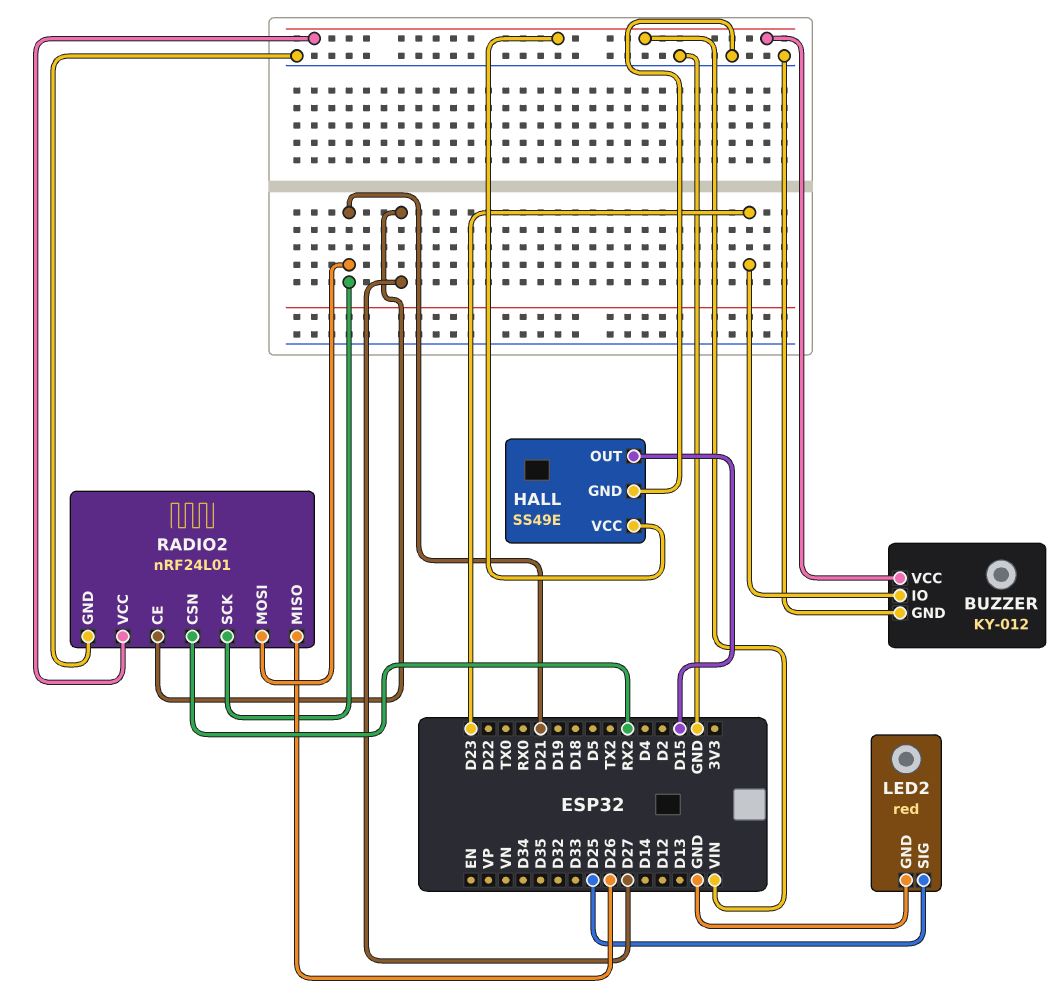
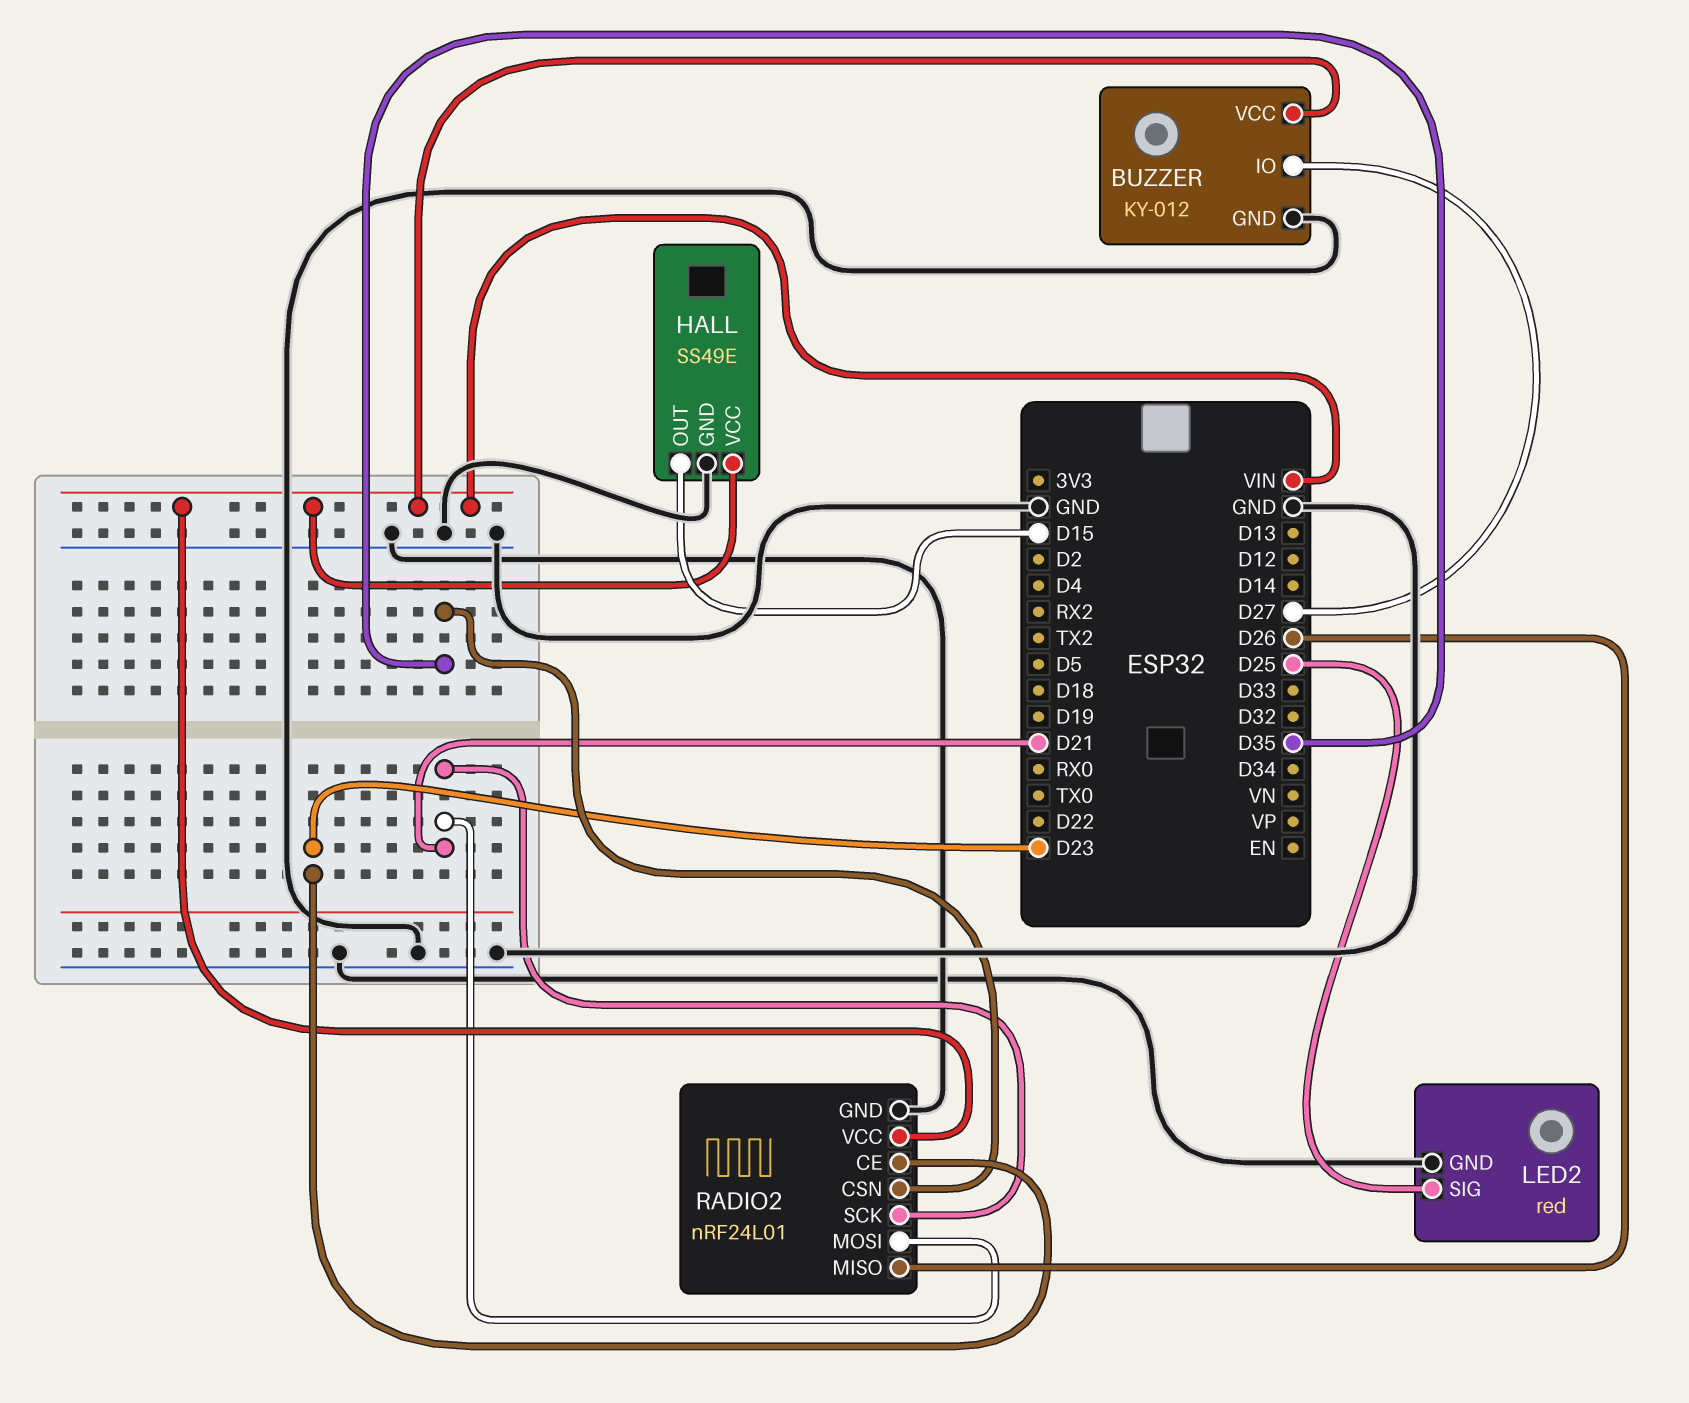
BUZZER pin IO: D23 -> D27
RADIO2 pin CE: D27 -> D23
RADIO2 pin CSN: RX2 -> D35

